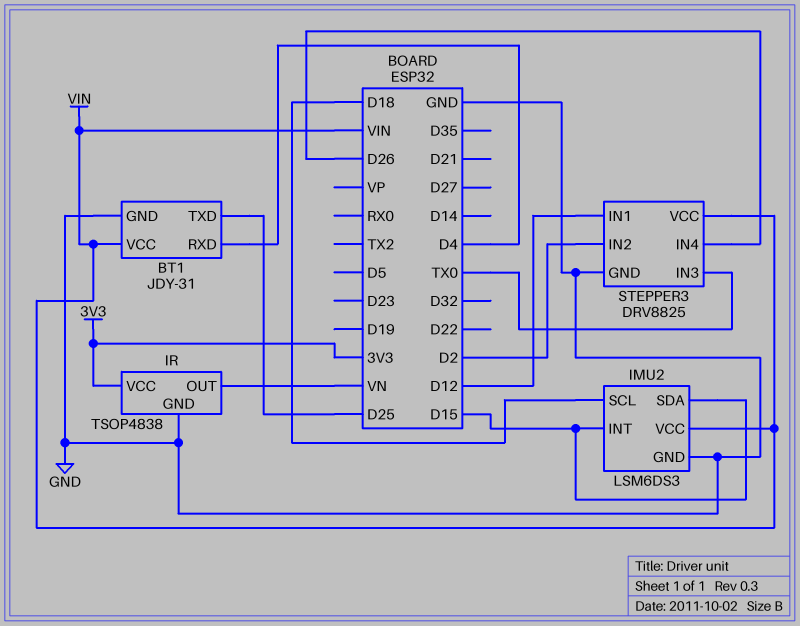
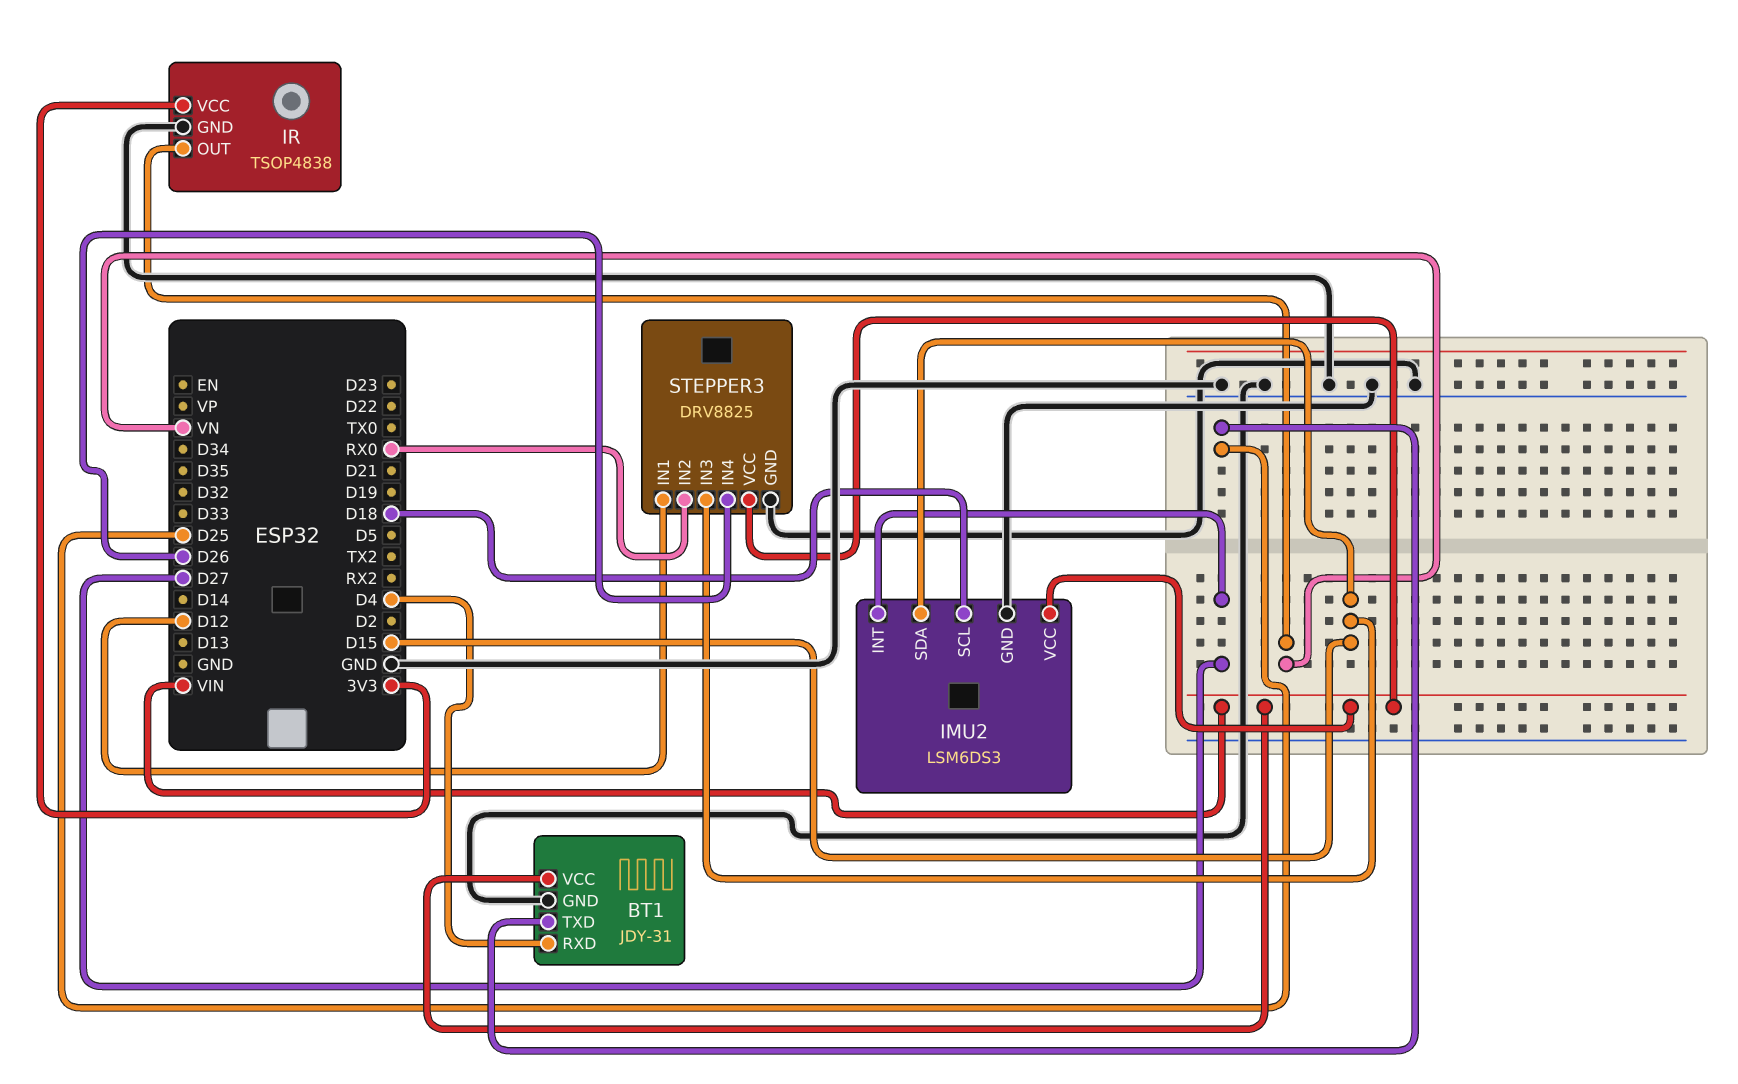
IMU2 pin INT: D15 -> D27
STEPPER3 pin IN2: D2 -> RX0
STEPPER3 pin IN3: TX0 -> D15

